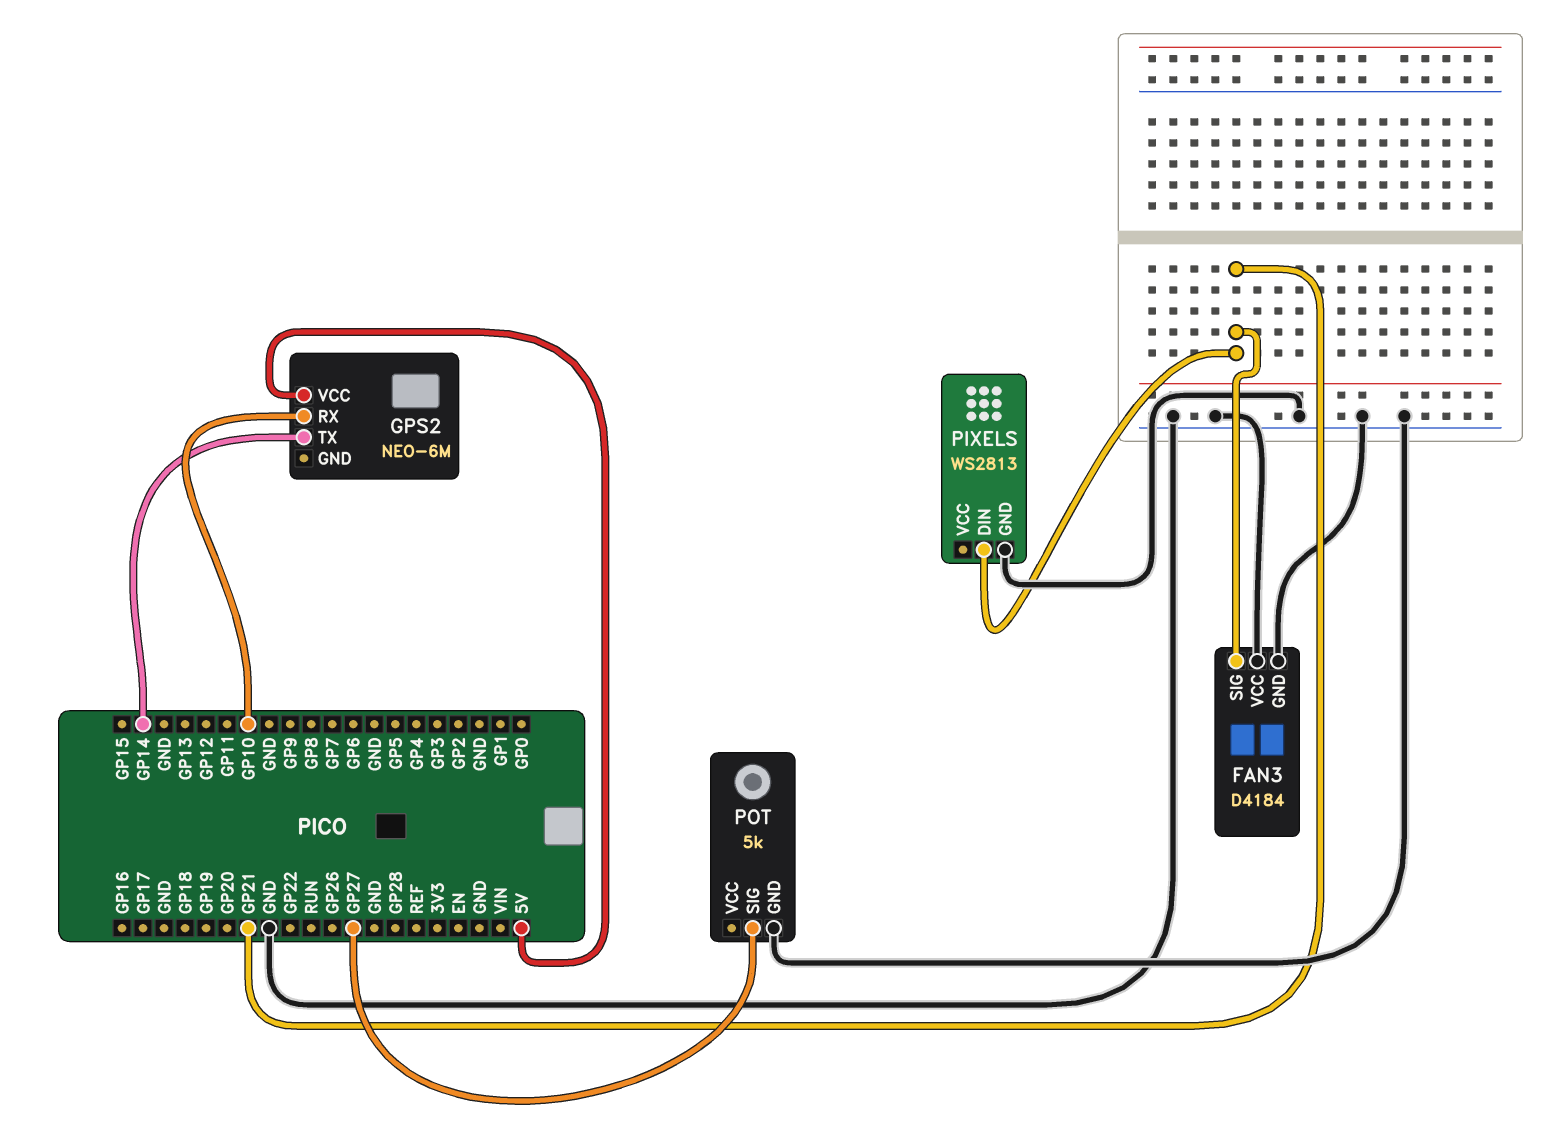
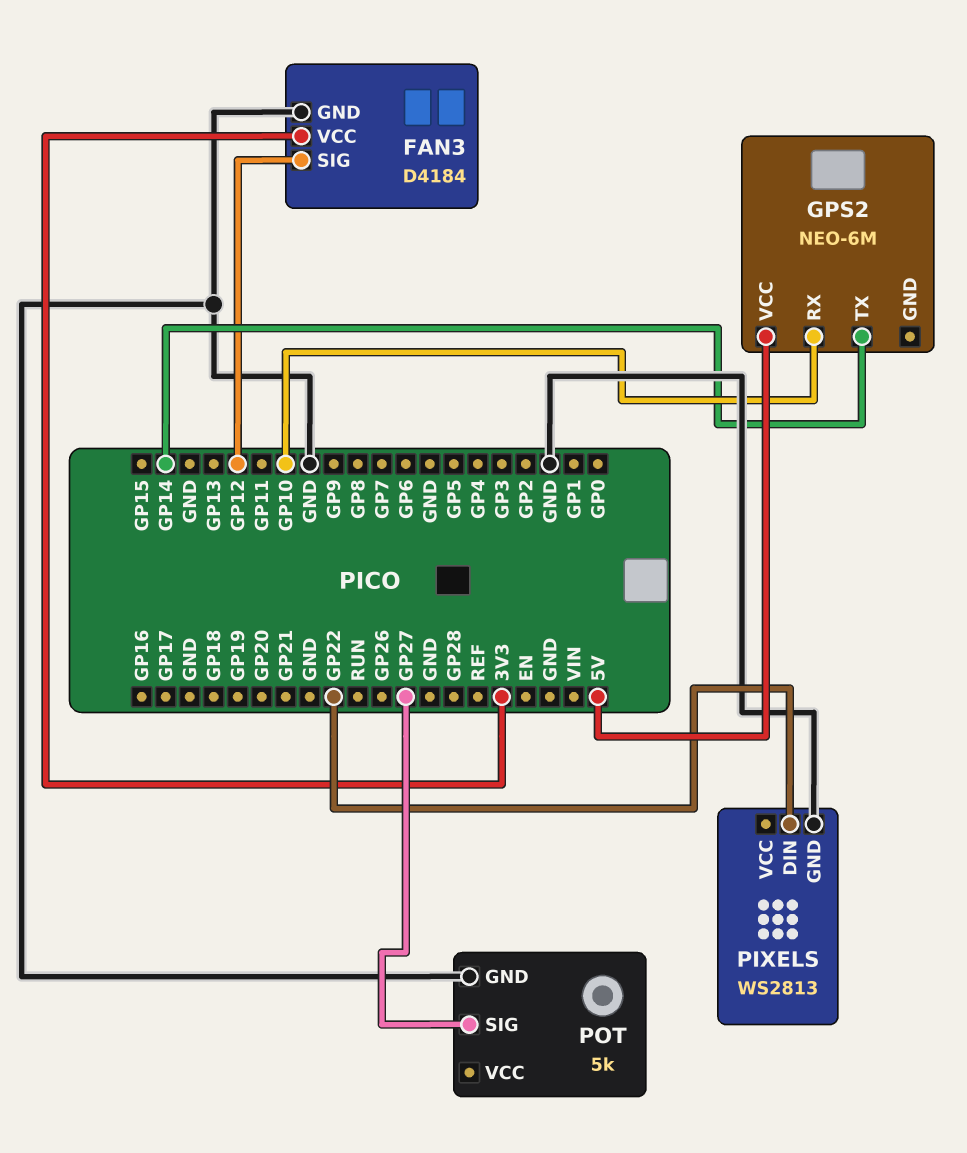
FAN3 pin SIG: GP21 -> GP12
FAN3 pin VCC: GND -> 3V3
PIXELS pin DIN: GP21 -> GP22

